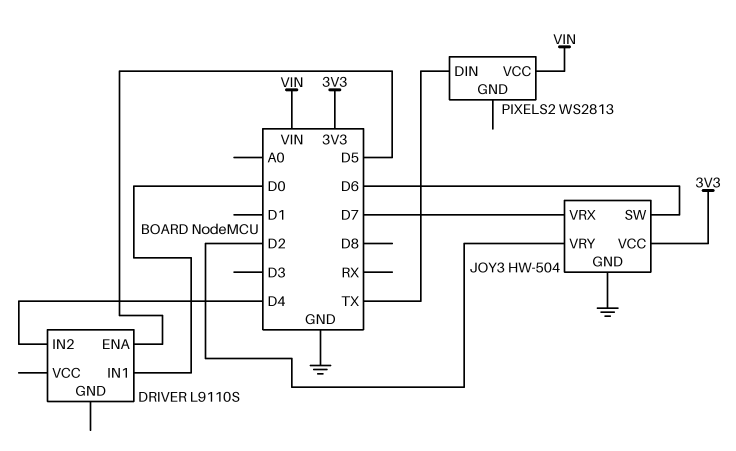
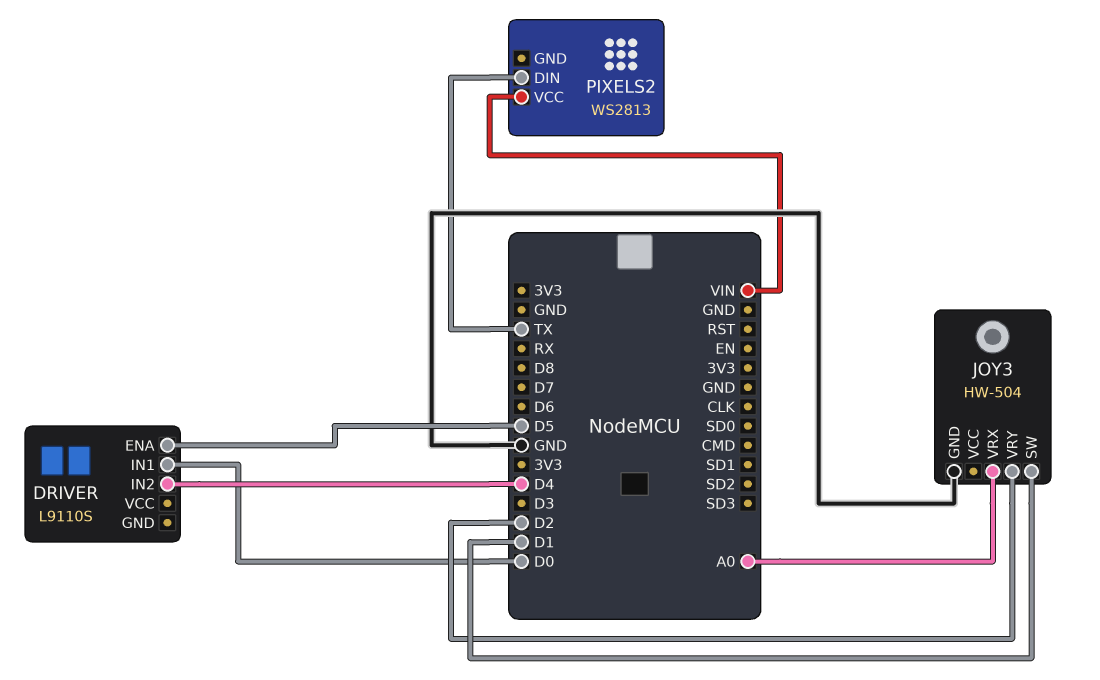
JOY3 pin SW: D6 -> D1
JOY3 pin VCC: 3V3 -> none
JOY3 pin VRX: D7 -> A0

